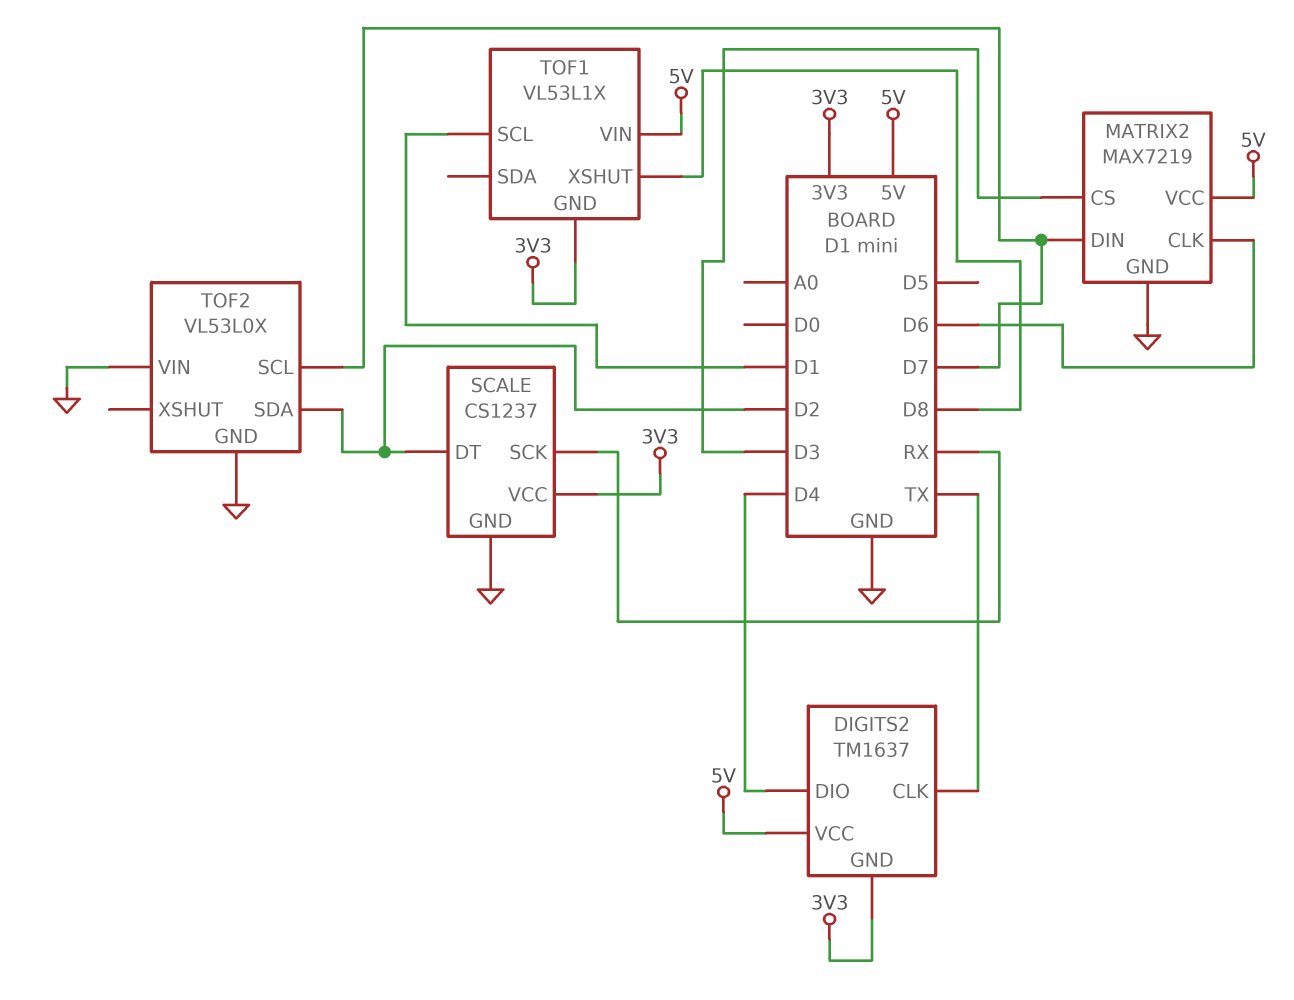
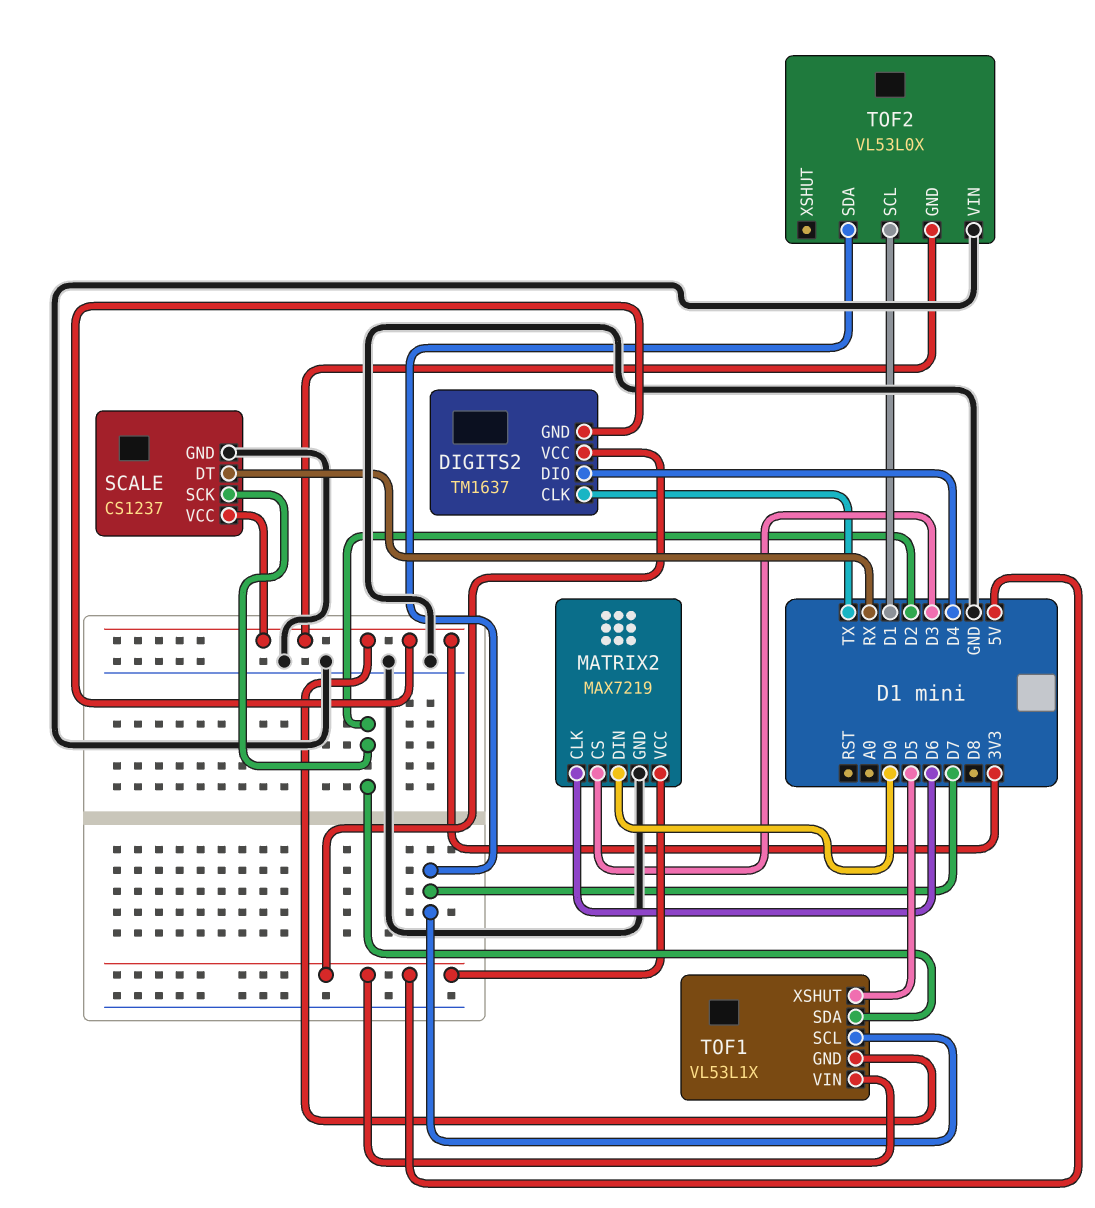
MATRIX2 pin DIN: D7 -> D0
SCALE pin DT: D2 -> RX
SCALE pin SCK: RX -> D2
TOF1 pin SCL: D1 -> D7
TOF1 pin SDA: none -> D2
TOF1 pin XSHUT: D8 -> D5
TOF2 pin GND: GND -> 3V3
TOF2 pin SCL: D7 -> D1
TOF2 pin SDA: D2 -> D7

